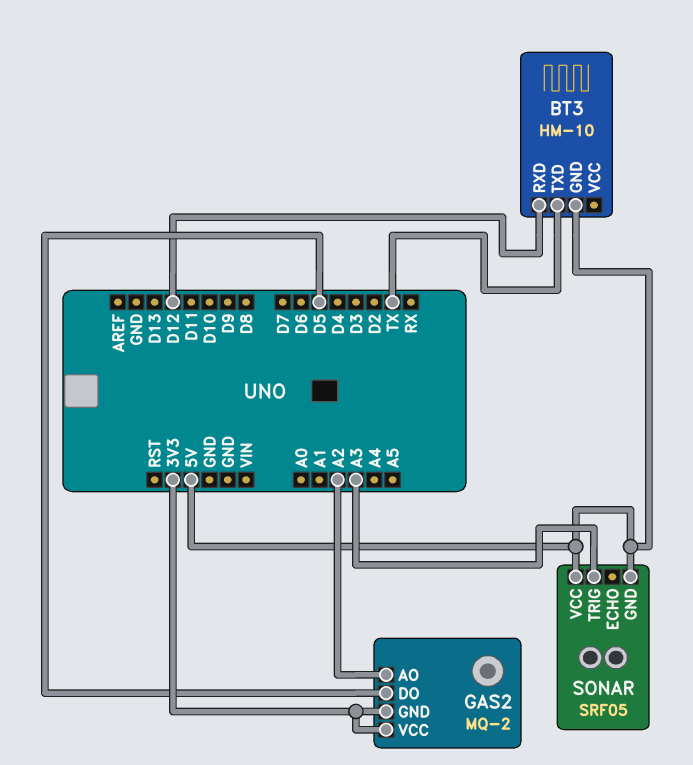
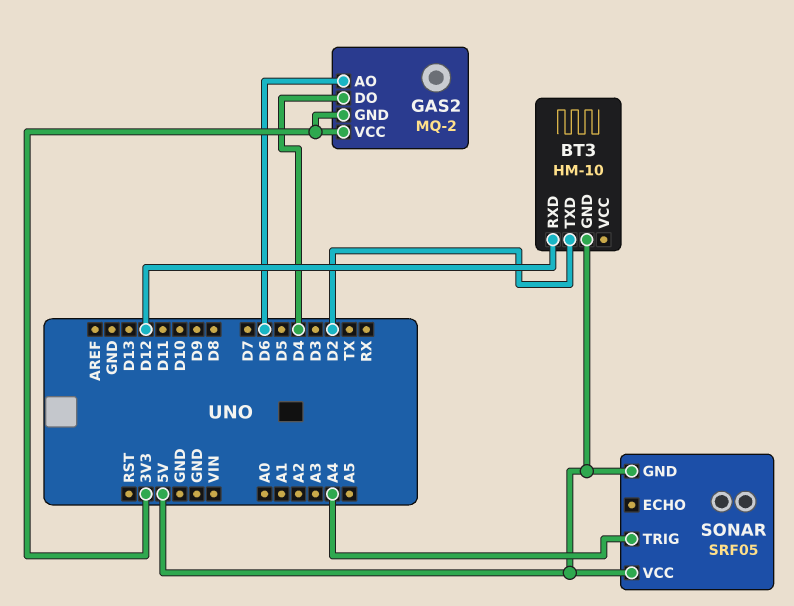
BT3 pin TXD: TX -> D2
GAS2 pin AO: A2 -> D6
GAS2 pin DO: D5 -> D4
SONAR pin TRIG: A3 -> A4

